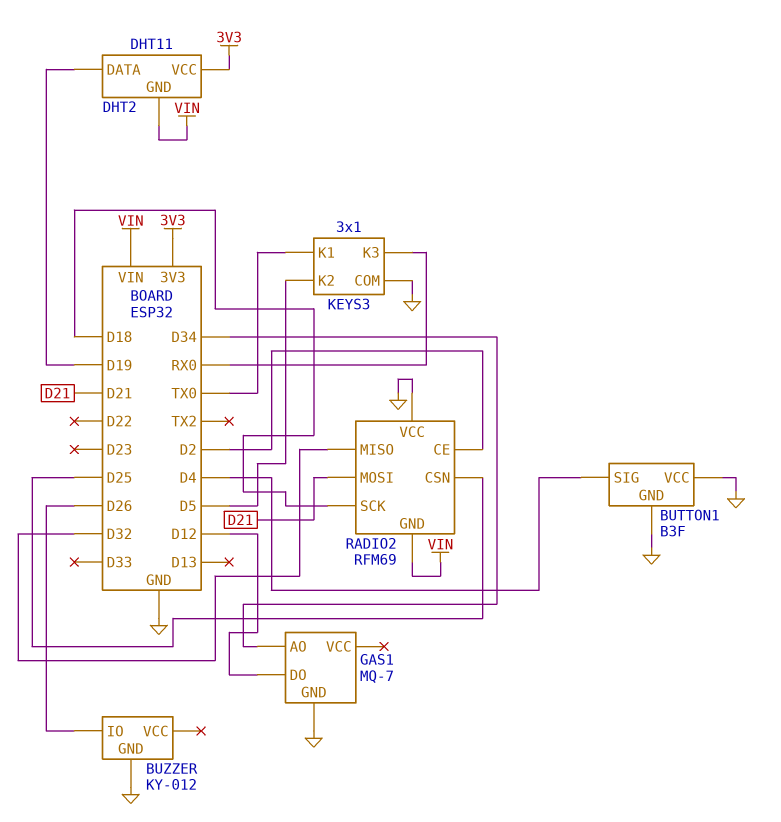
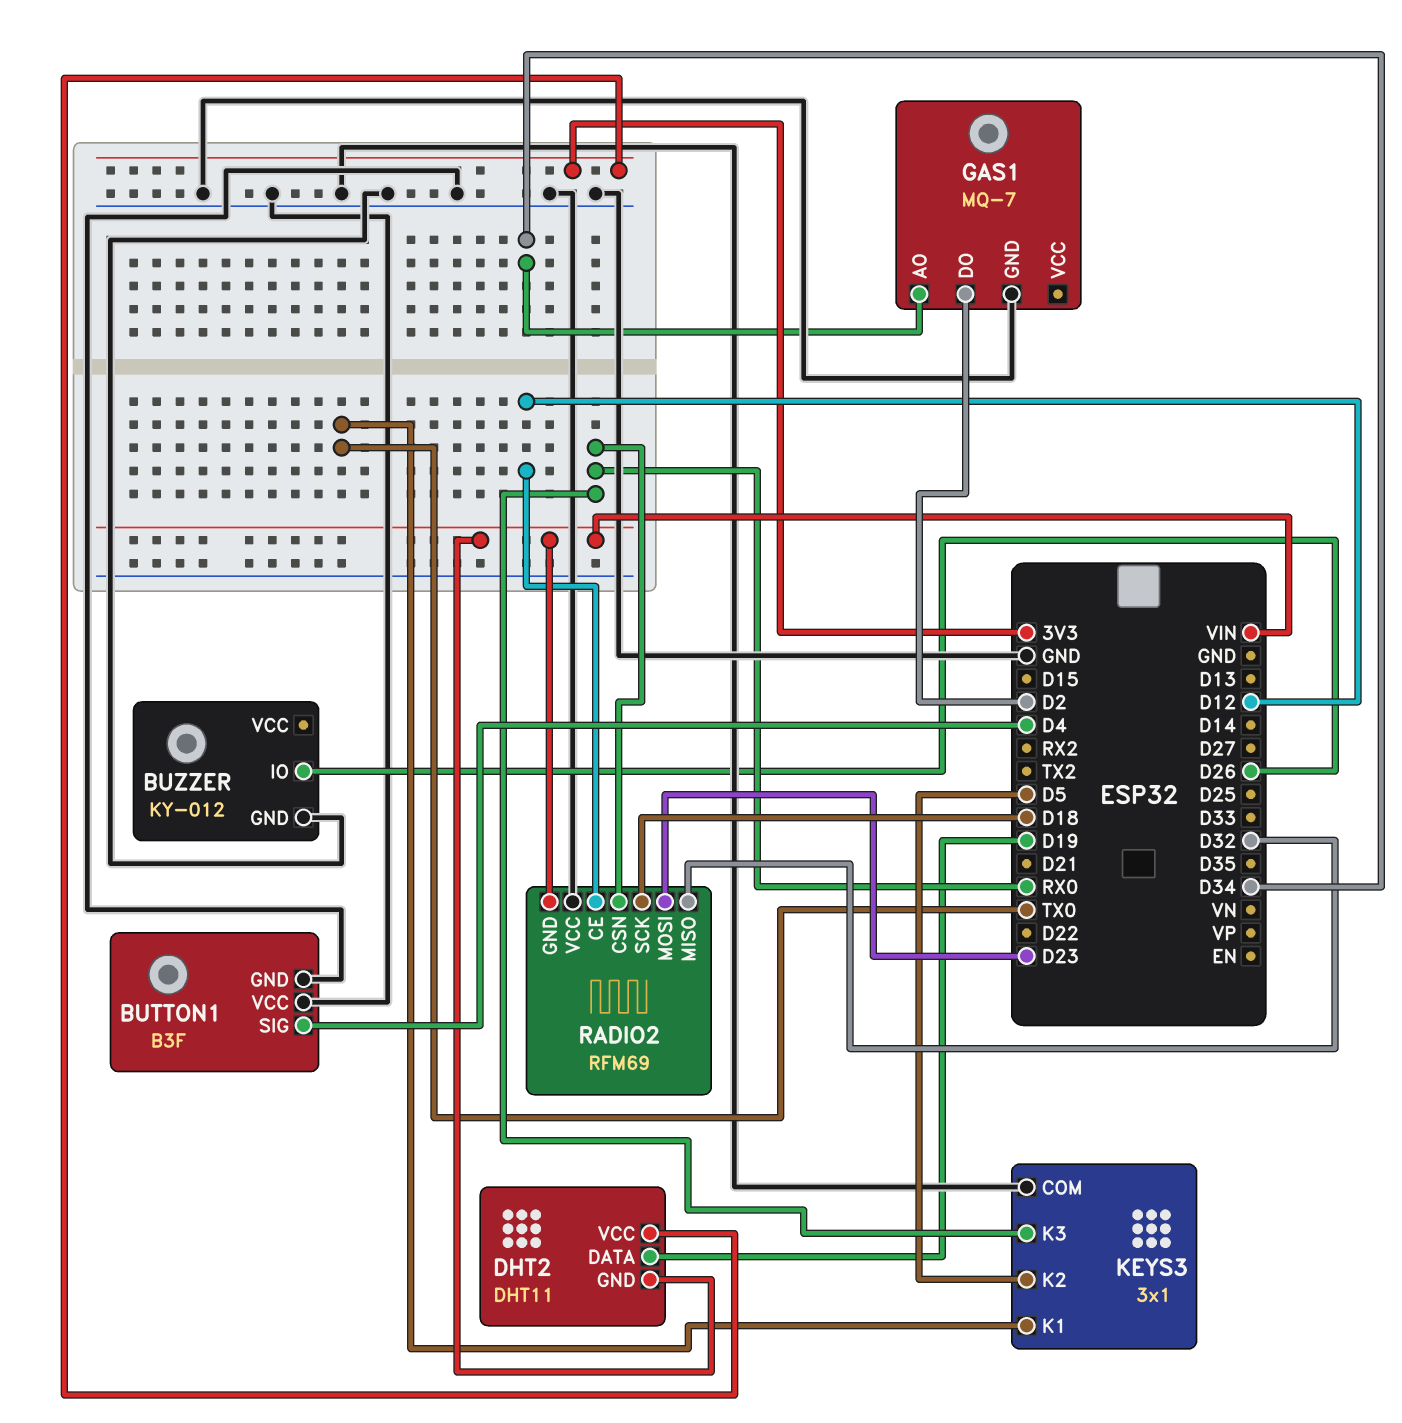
GAS1 pin DO: D12 -> D2
RADIO2 pin CE: D2 -> D12
RADIO2 pin CSN: D25 -> RX0
RADIO2 pin MOSI: D21 -> D23

